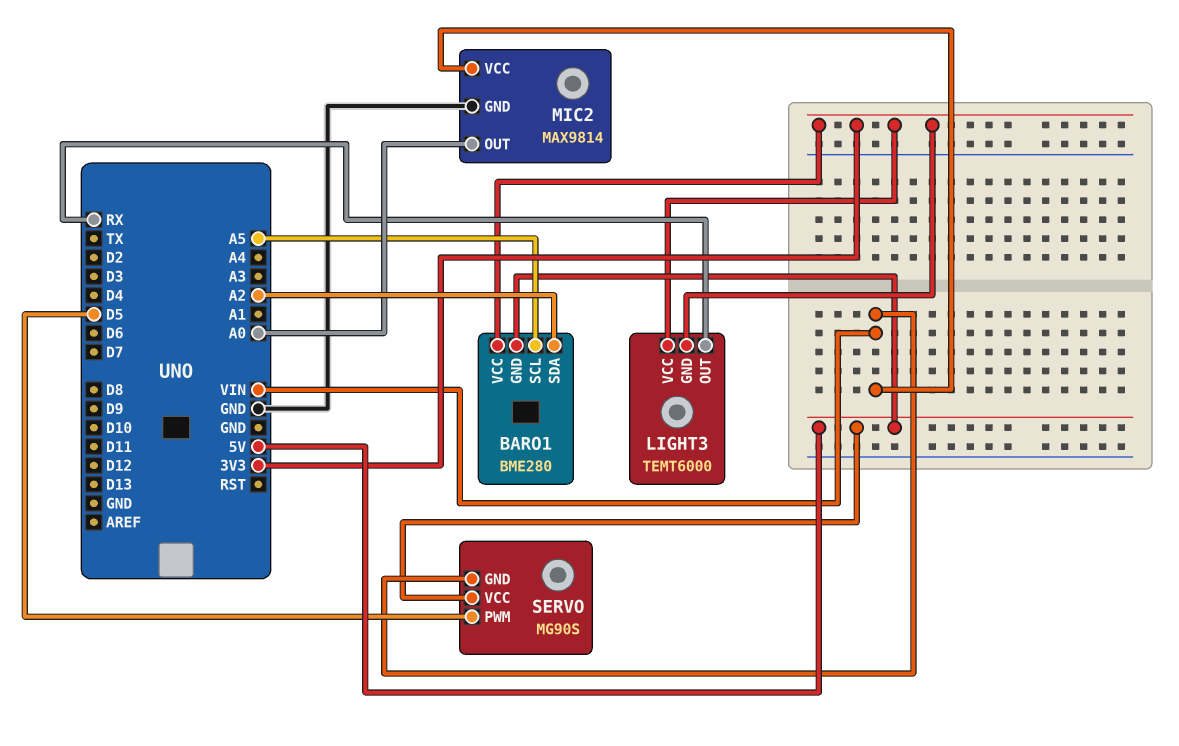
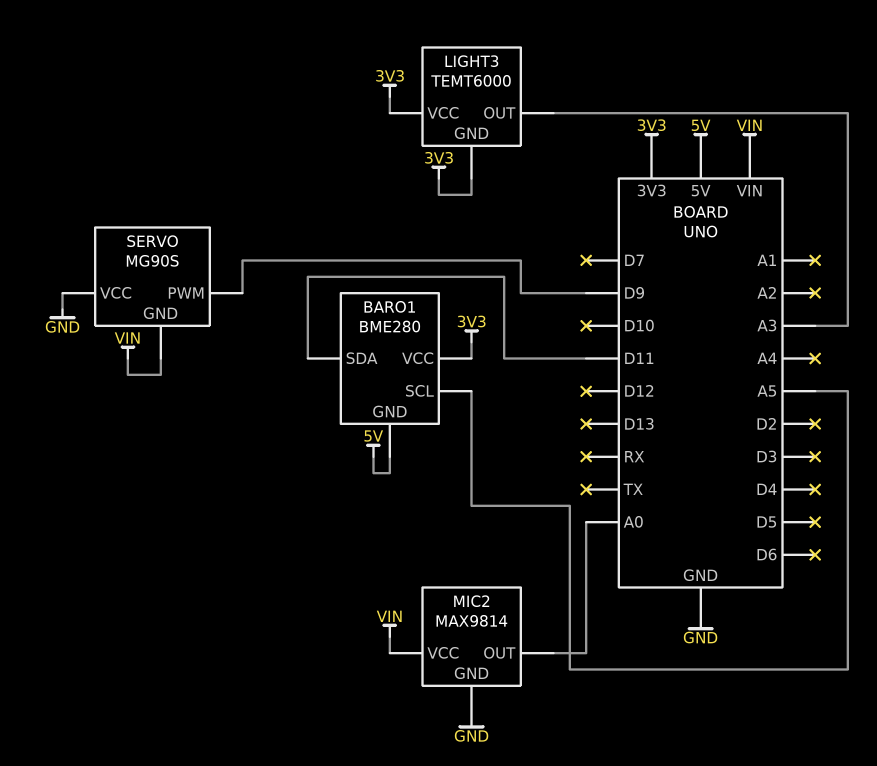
BARO1 pin SDA: A2 -> D11
LIGHT3 pin OUT: RX -> A3
SERVO pin PWM: D5 -> D9
SERVO pin VCC: 5V -> GND

